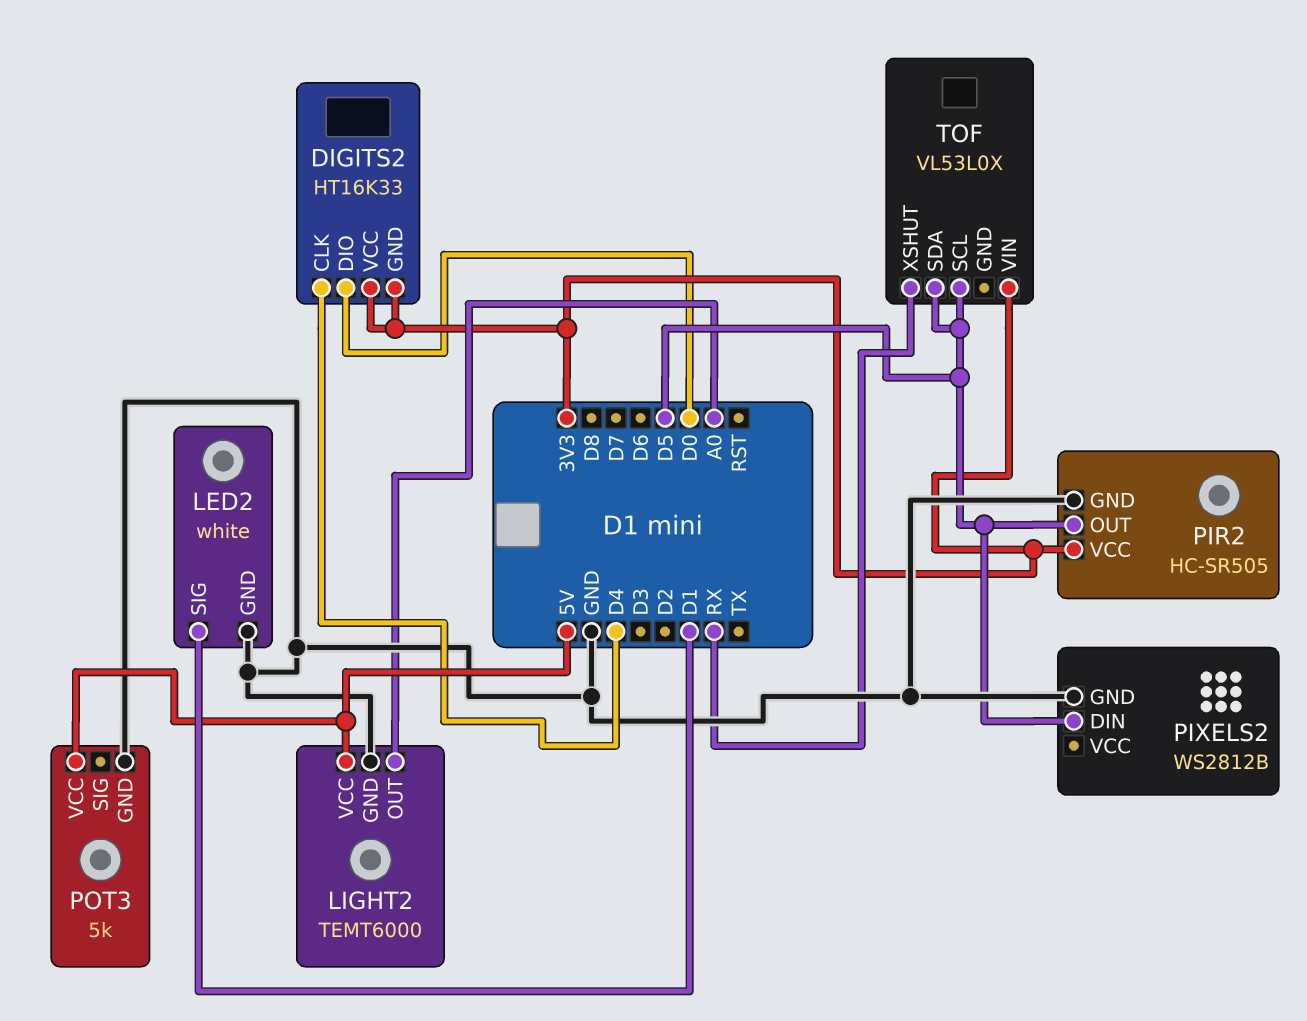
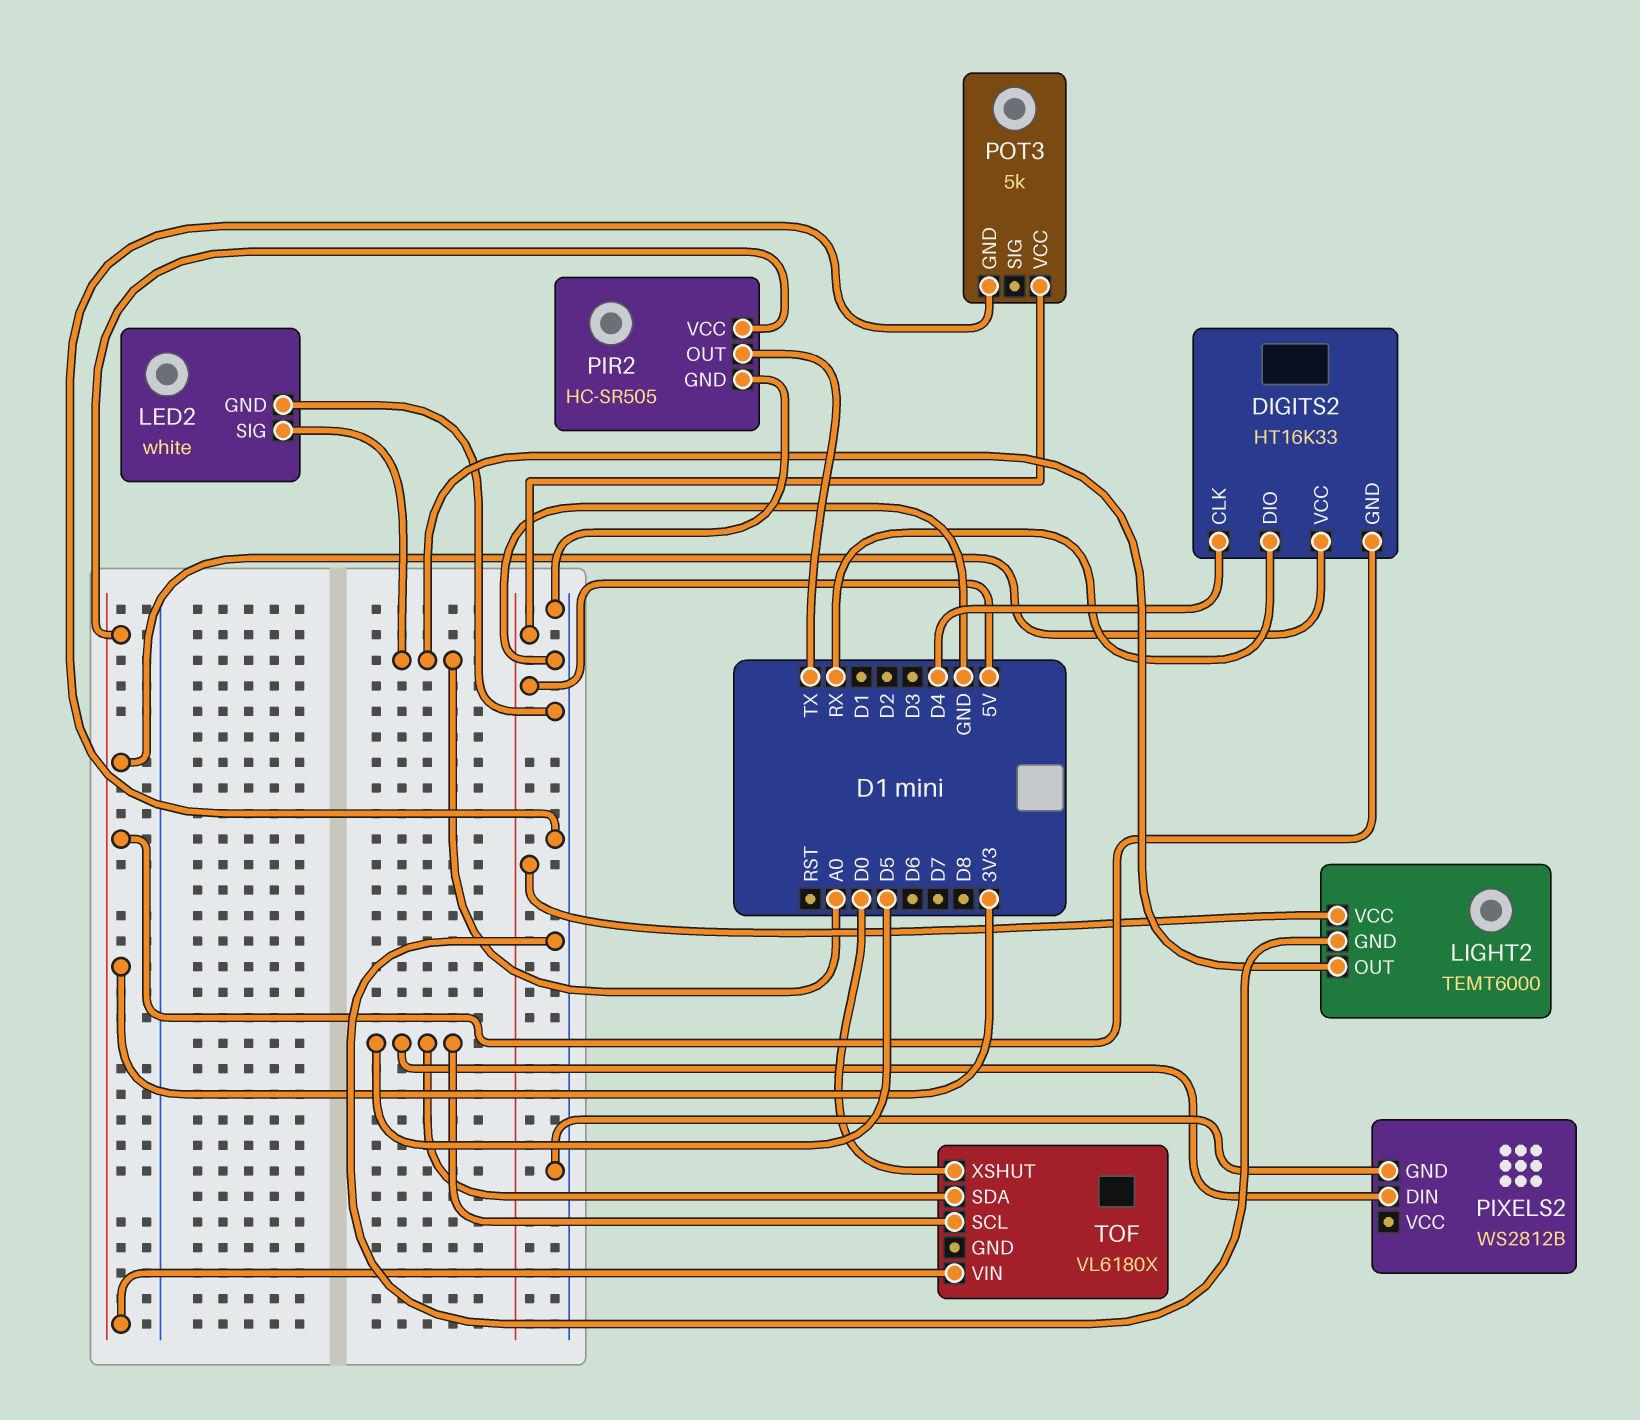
DIGITS2 pin DIO: D0 -> RX
LED2 pin SIG: D1 -> A0
PIR2 pin OUT: D5 -> TX
TOF: VL53L0X -> VL6180X
TOF pin XSHUT: RX -> D0

